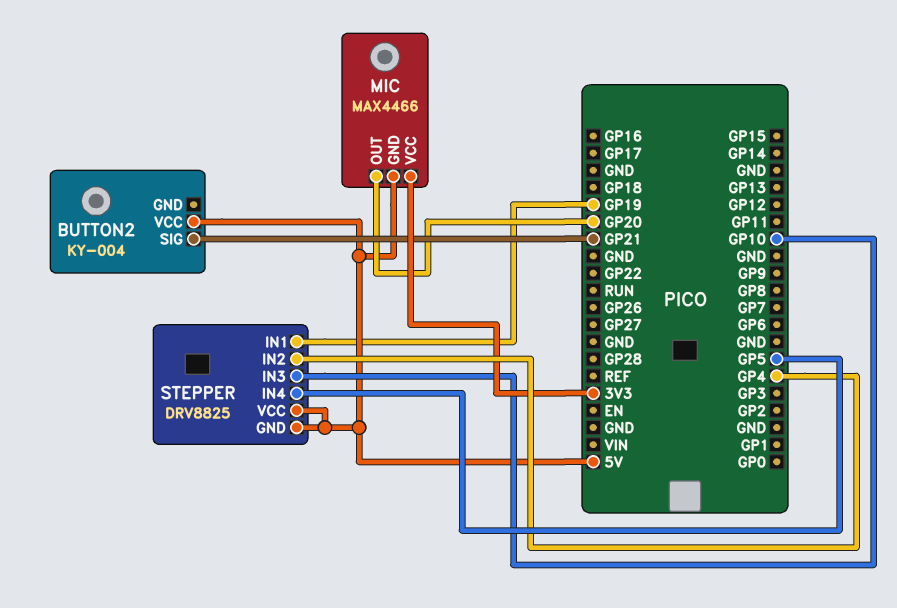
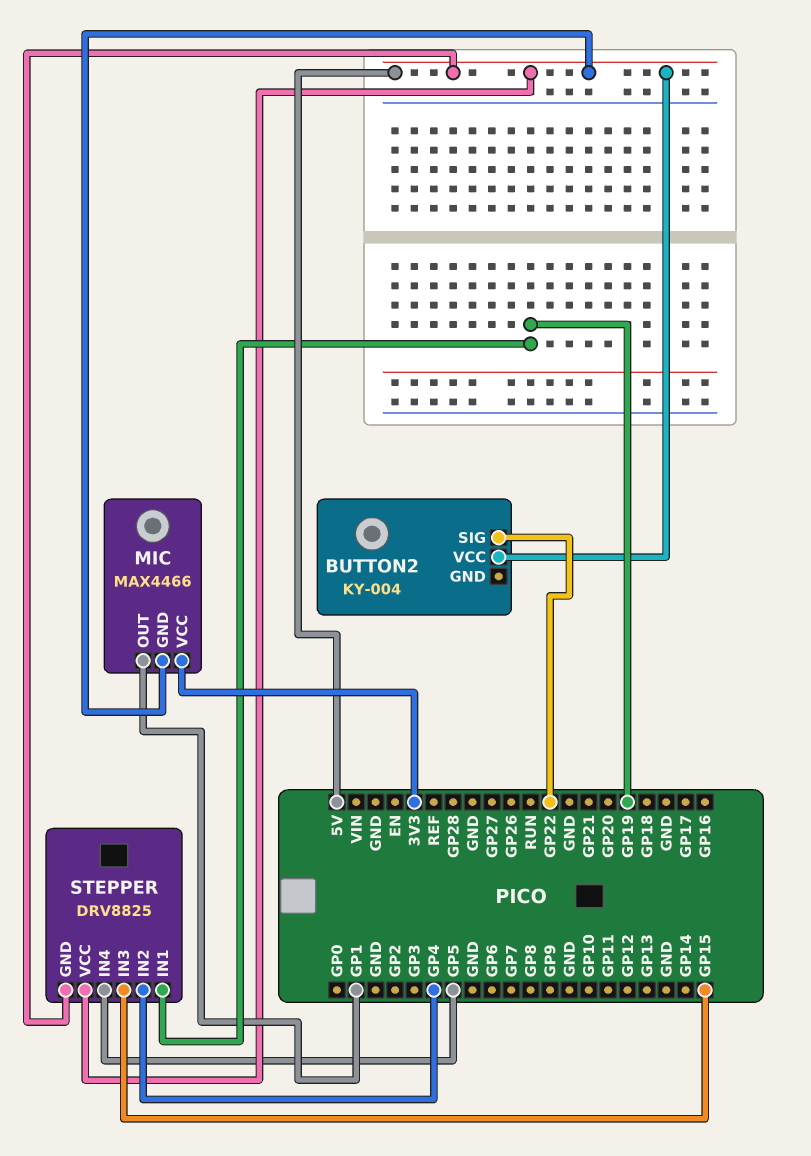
BUTTON2 pin SIG: GP21 -> GP22
MIC pin OUT: GP20 -> GP1
STEPPER pin IN3: GP10 -> GP15

